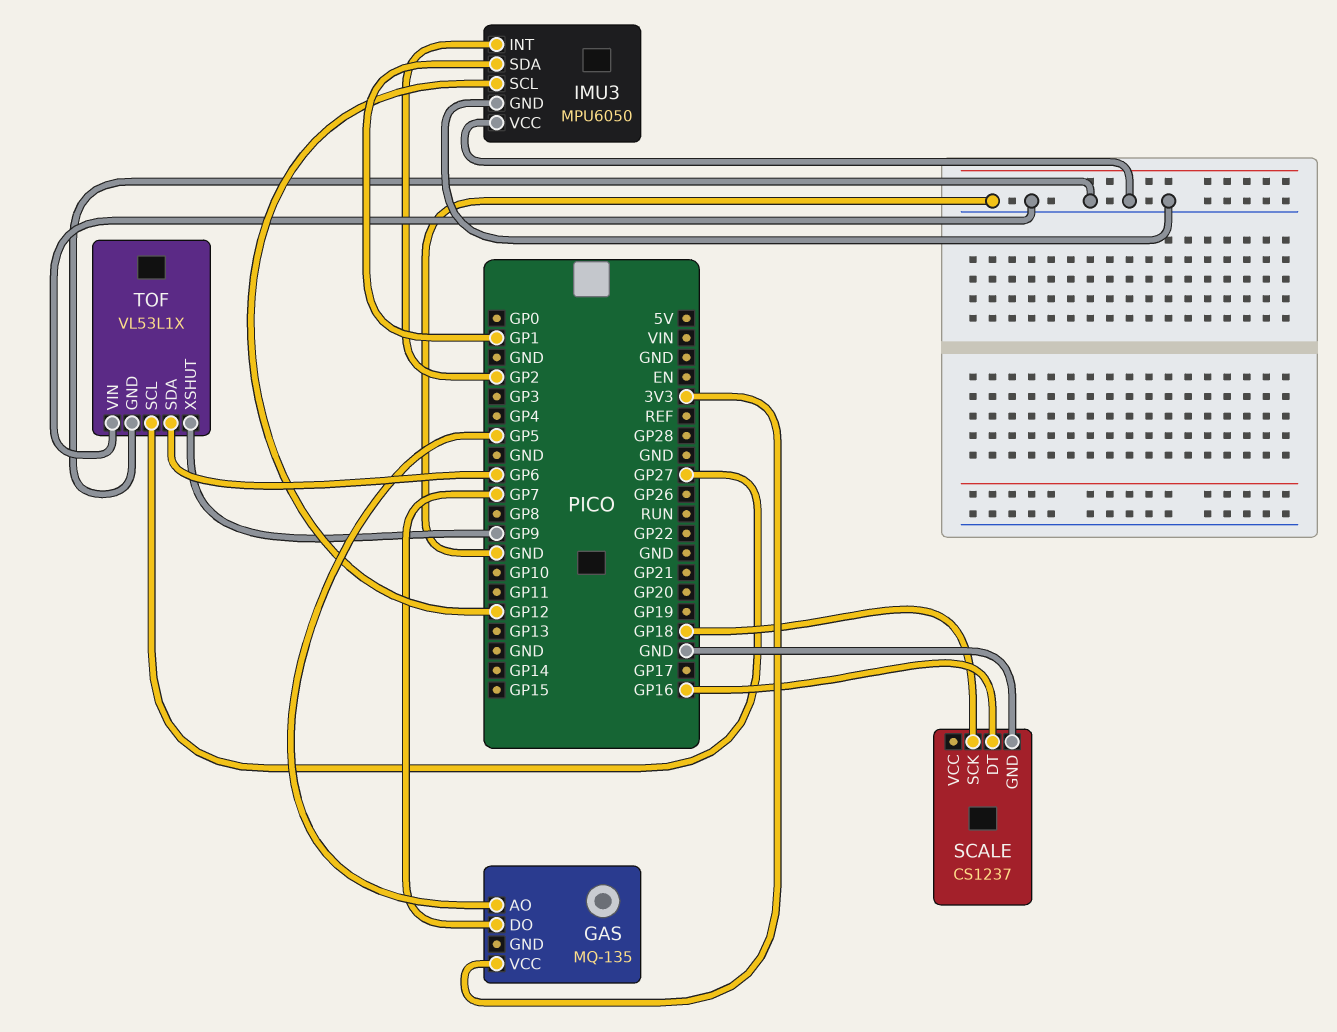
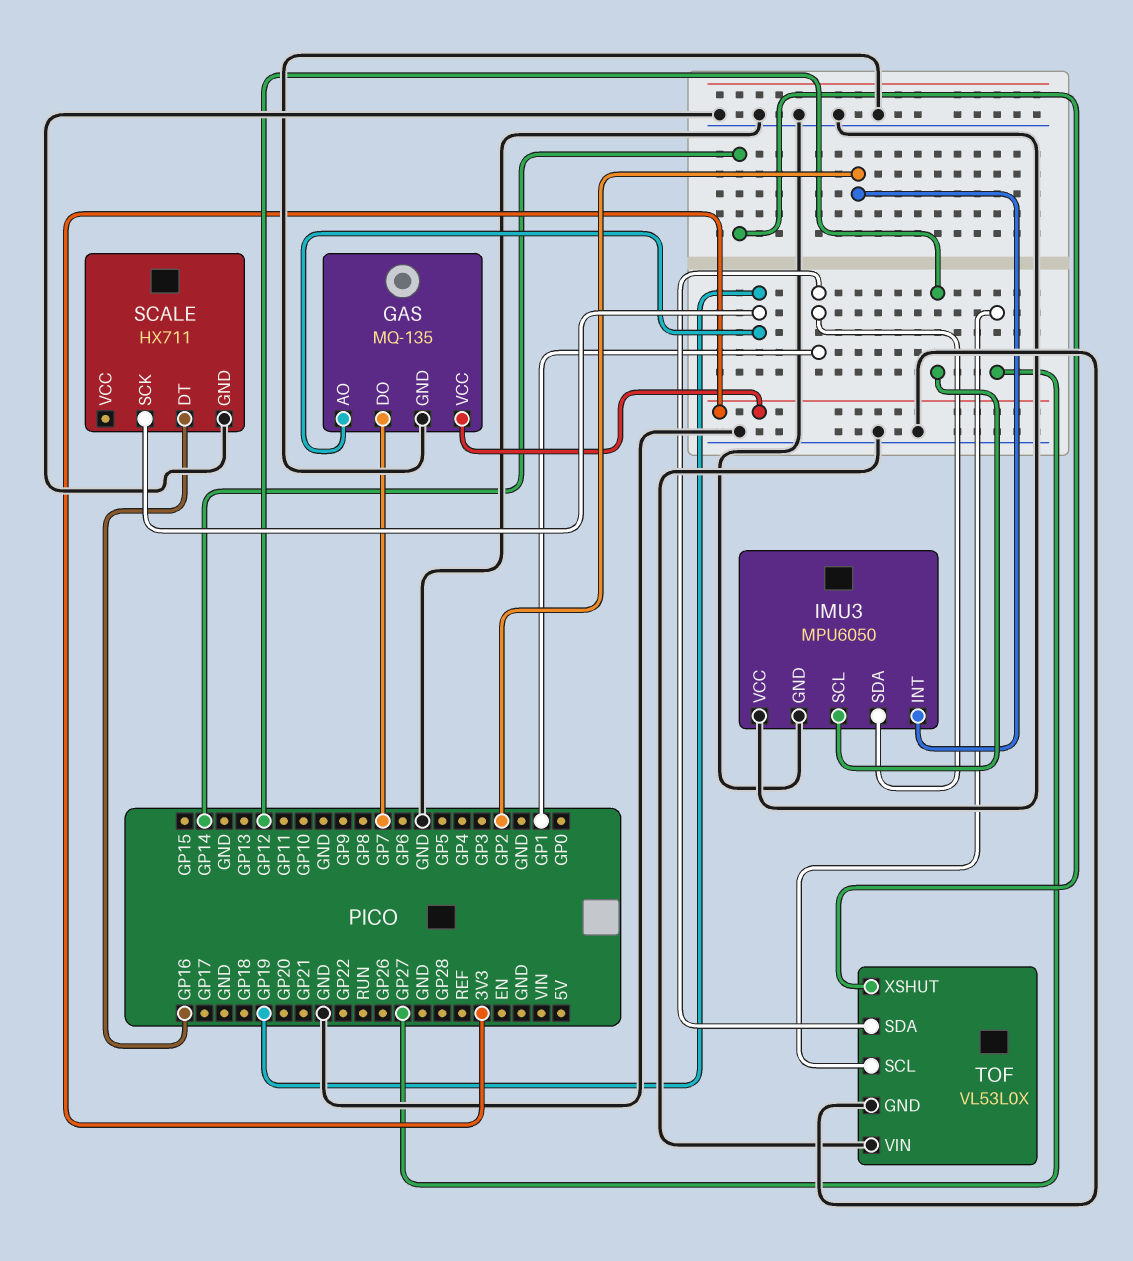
GAS pin AO: GP5 -> GP19
GAS pin GND: none -> GND
SCALE: CS1237 -> HX711
SCALE pin SCK: GP18 -> GP19
TOF: VL53L1X -> VL53L0X
TOF pin SDA: GP6 -> GP1
TOF pin XSHUT: GP9 -> GP14

